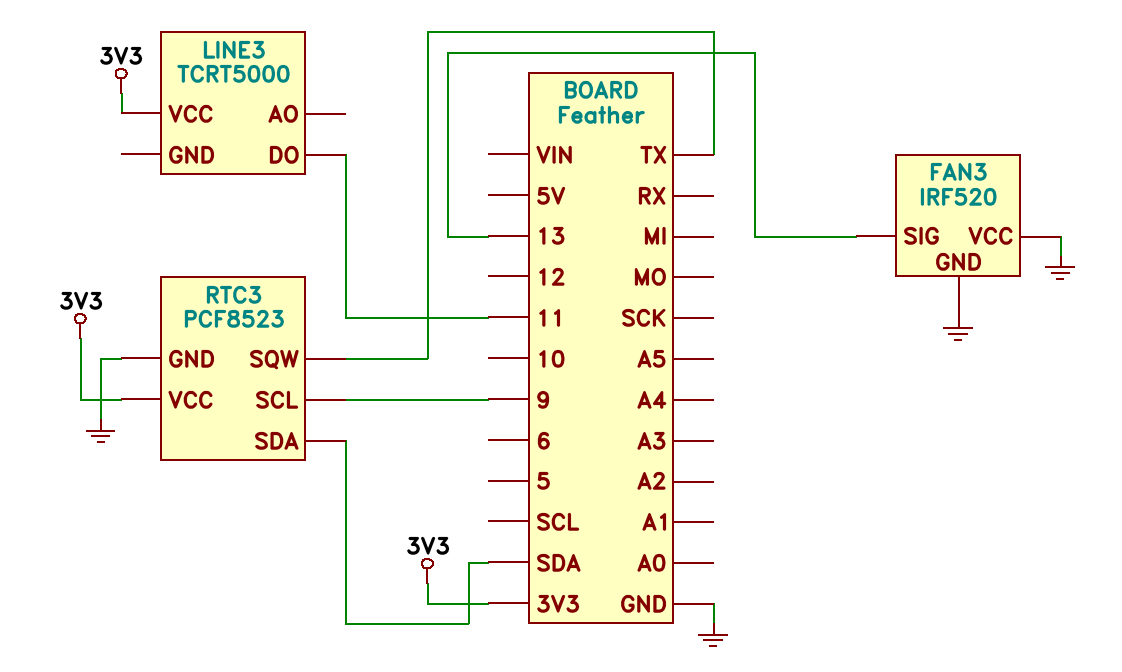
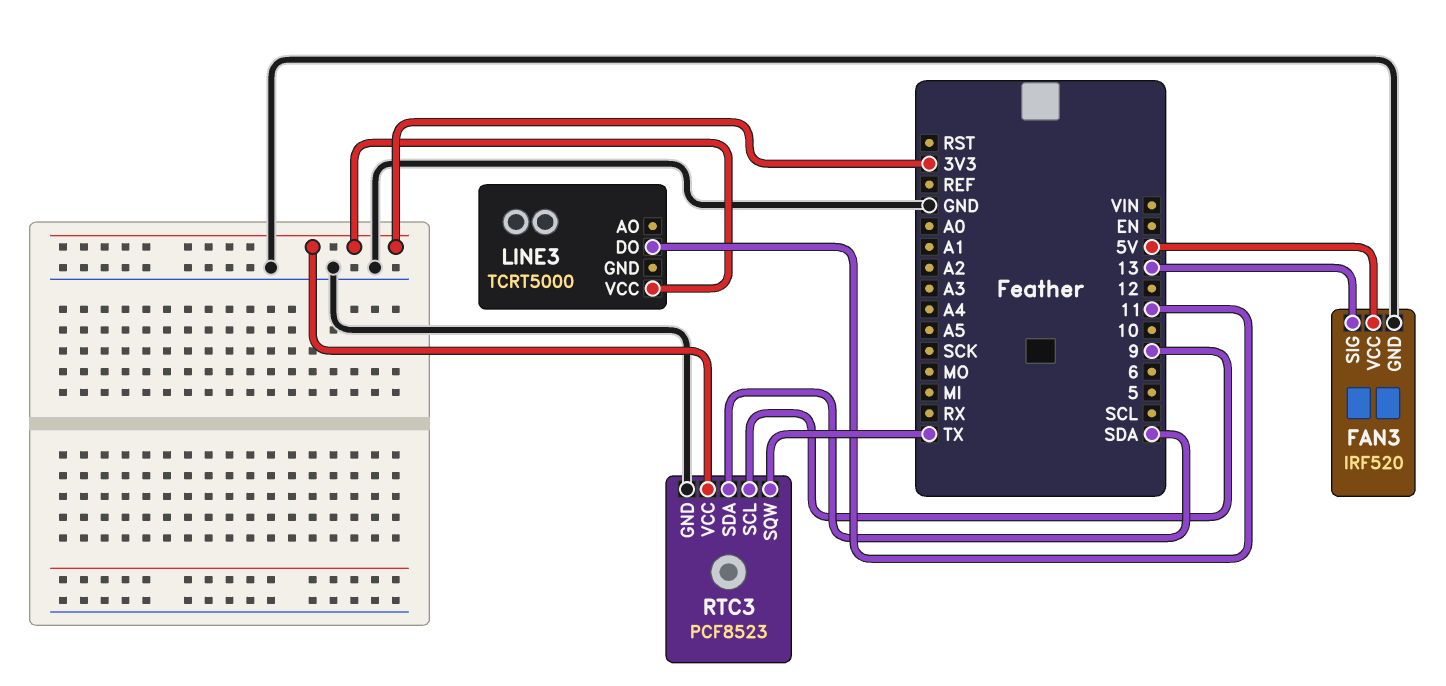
FAN3 pin VCC: GND -> 5V

